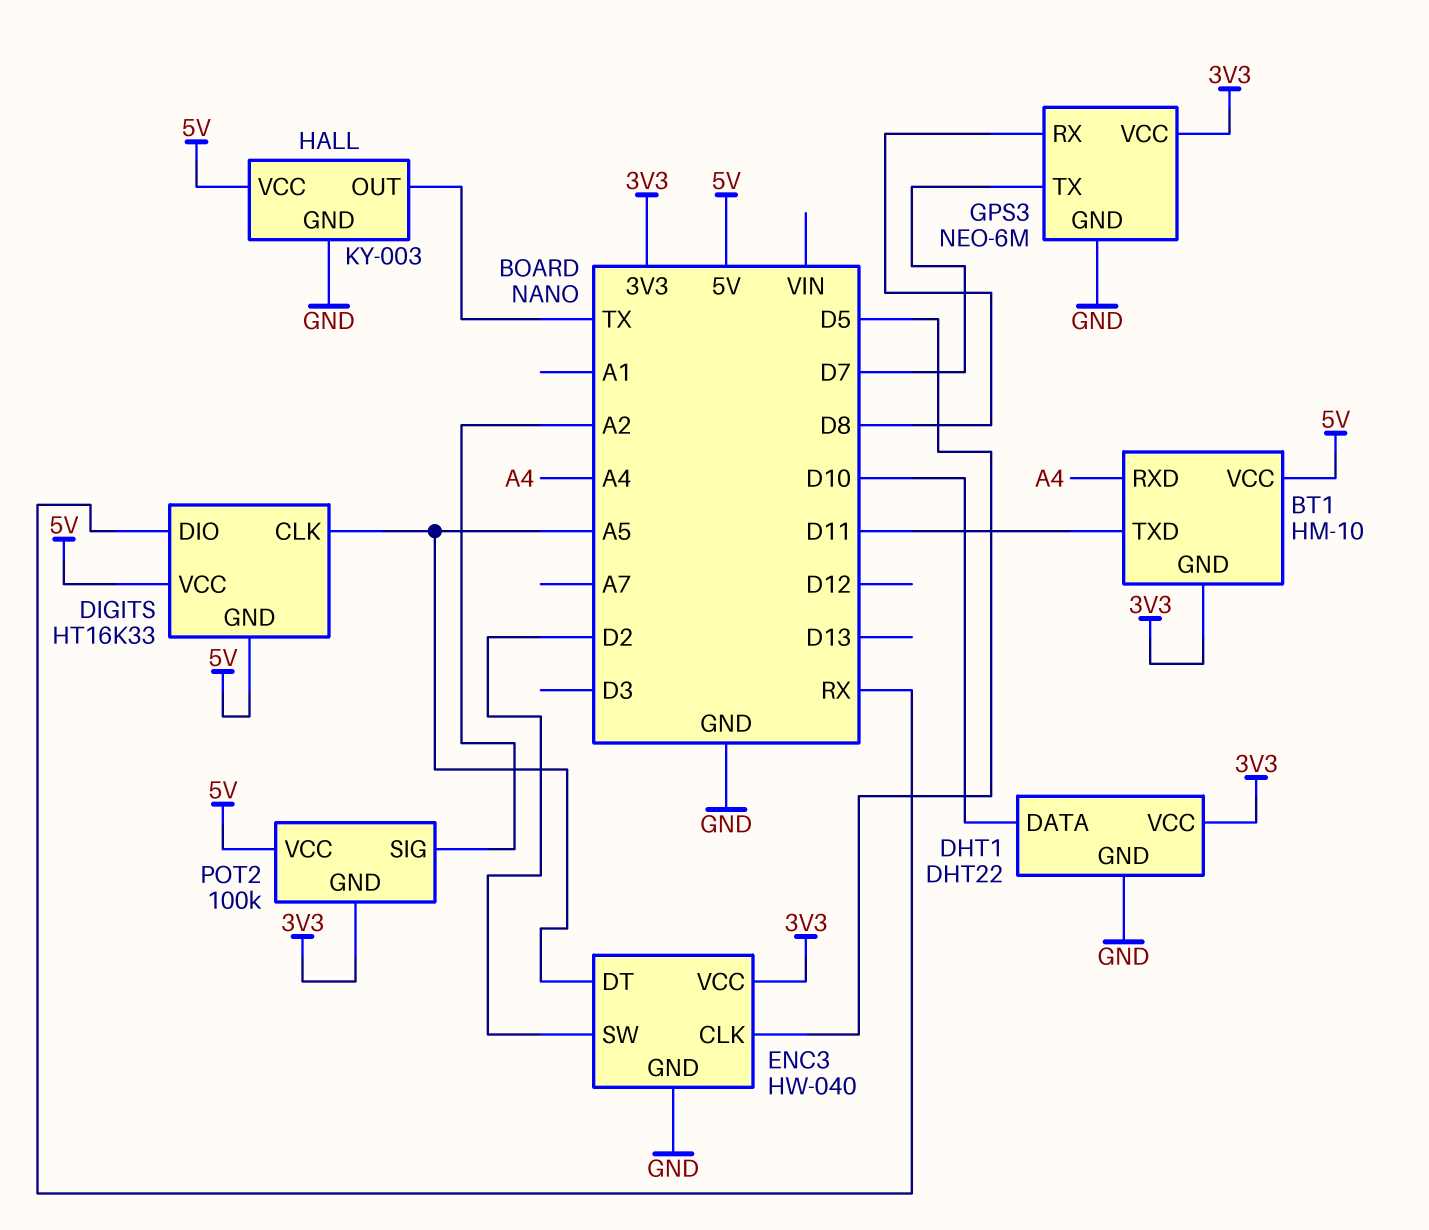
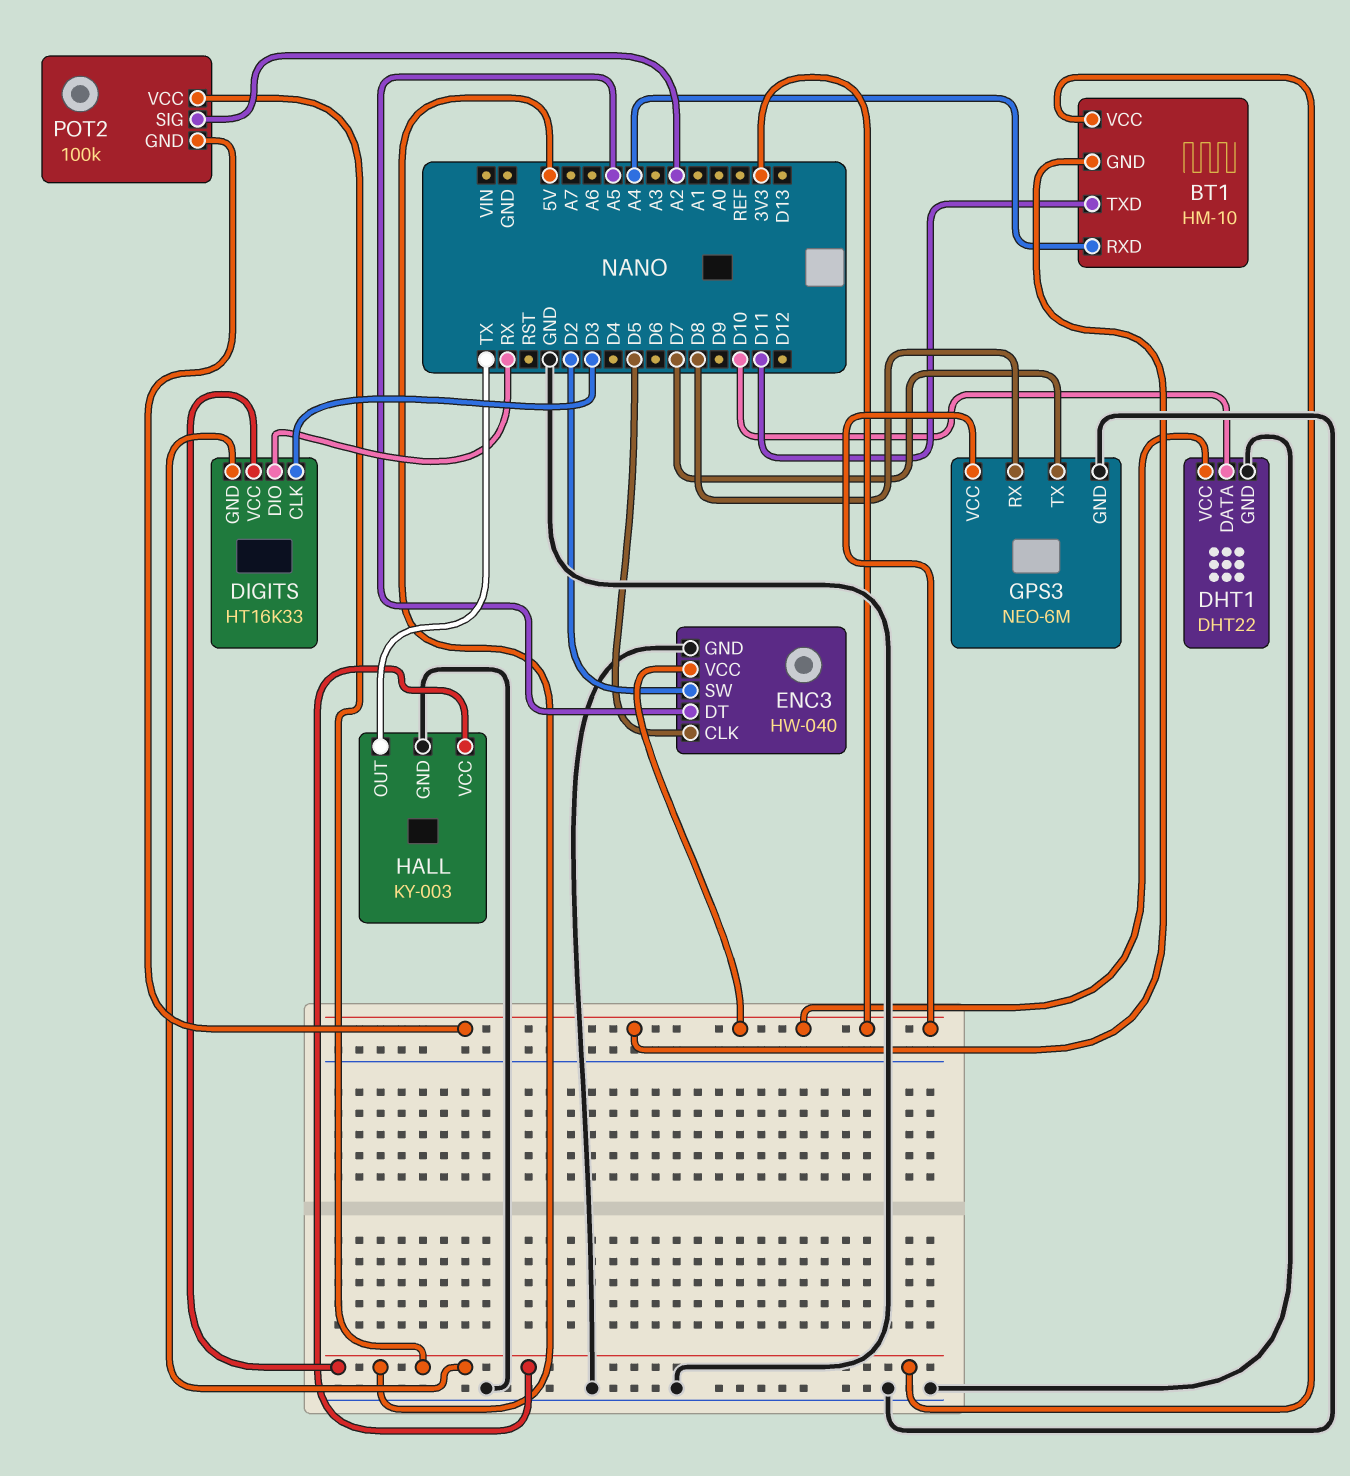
DIGITS pin CLK: A5 -> D3

